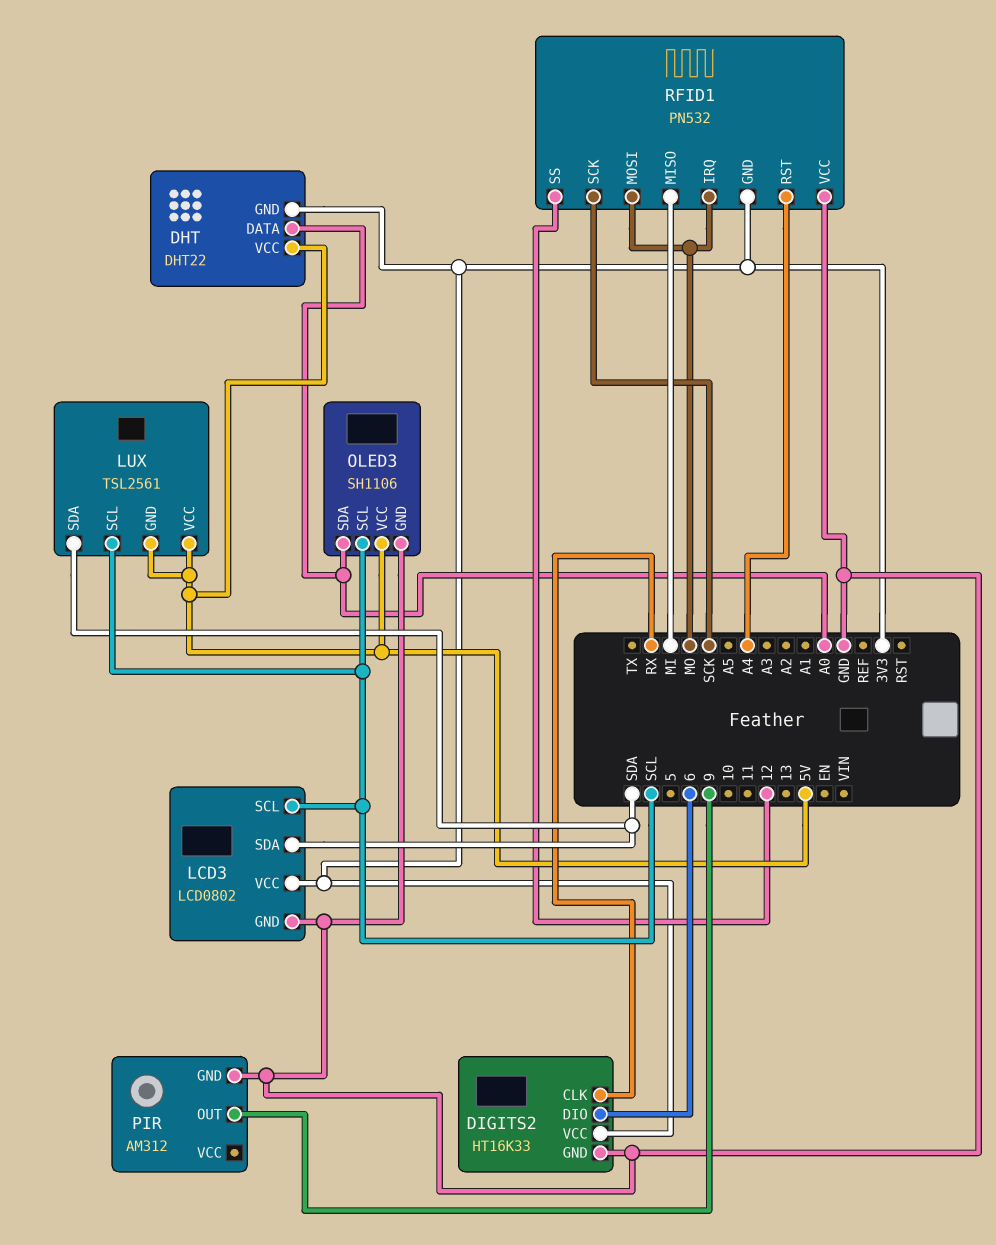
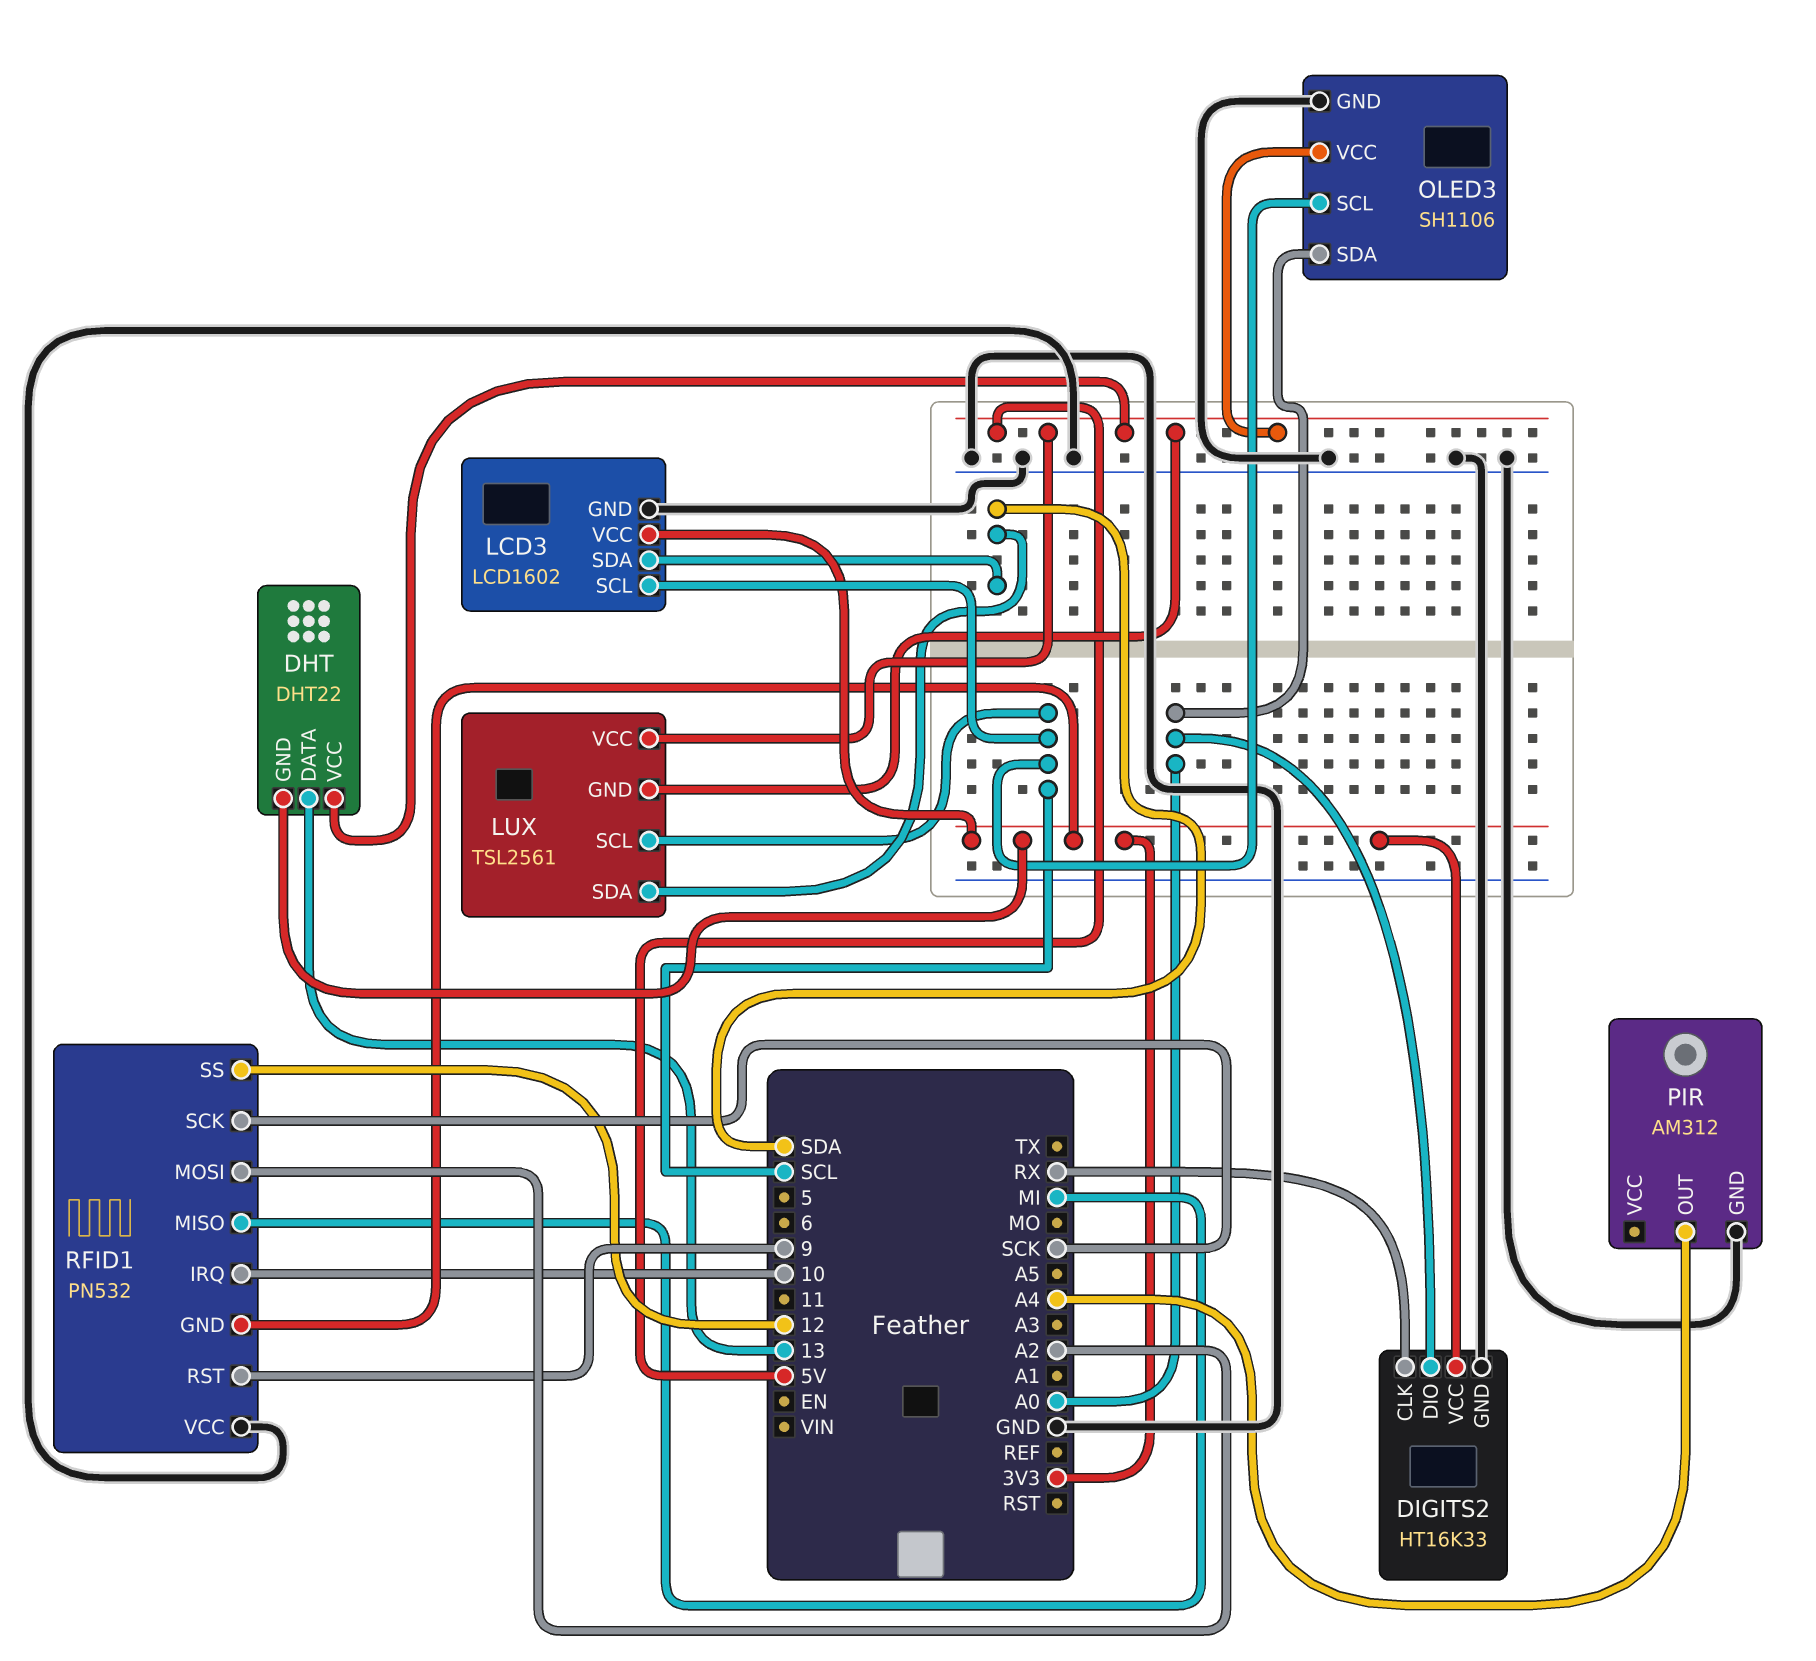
DHT pin DATA: A0 -> 13
DIGITS2 pin DIO: 6 -> A0
LCD3: LCD0802 -> LCD1602
PIR pin OUT: 9 -> A4
RFID1 pin IRQ: MO -> 10
RFID1 pin MOSI: MO -> A2
RFID1 pin RST: A4 -> 9

